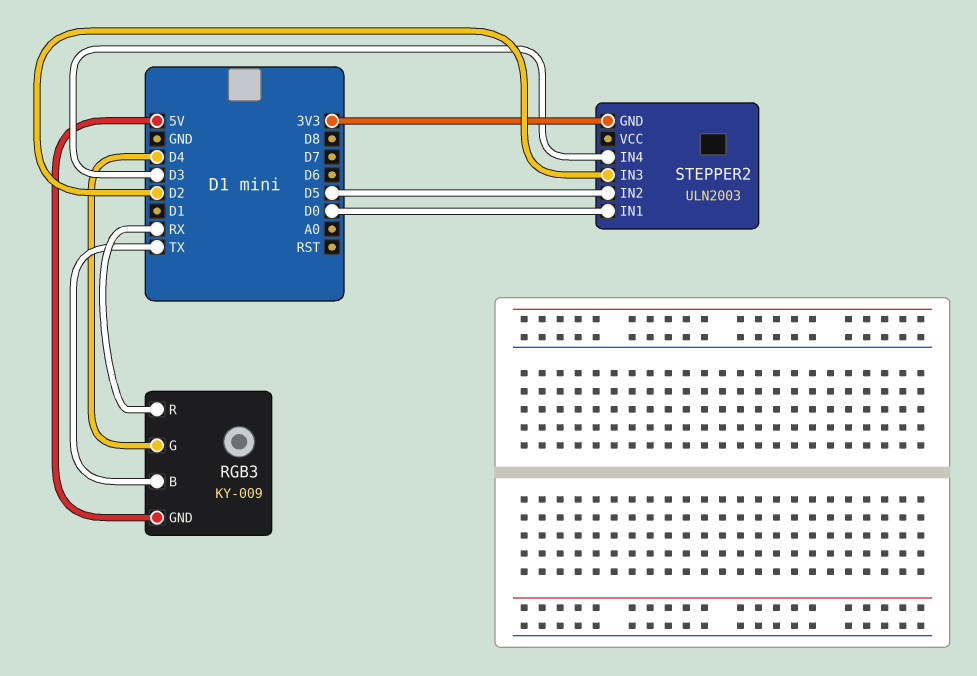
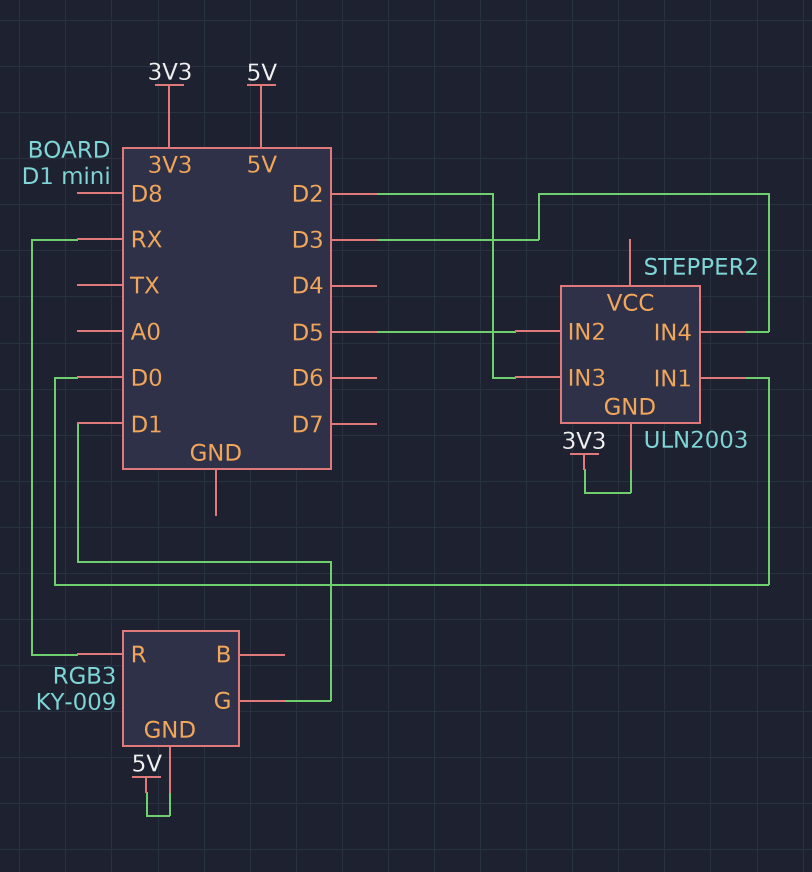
RGB3 pin B: TX -> none
RGB3 pin G: D4 -> D1

